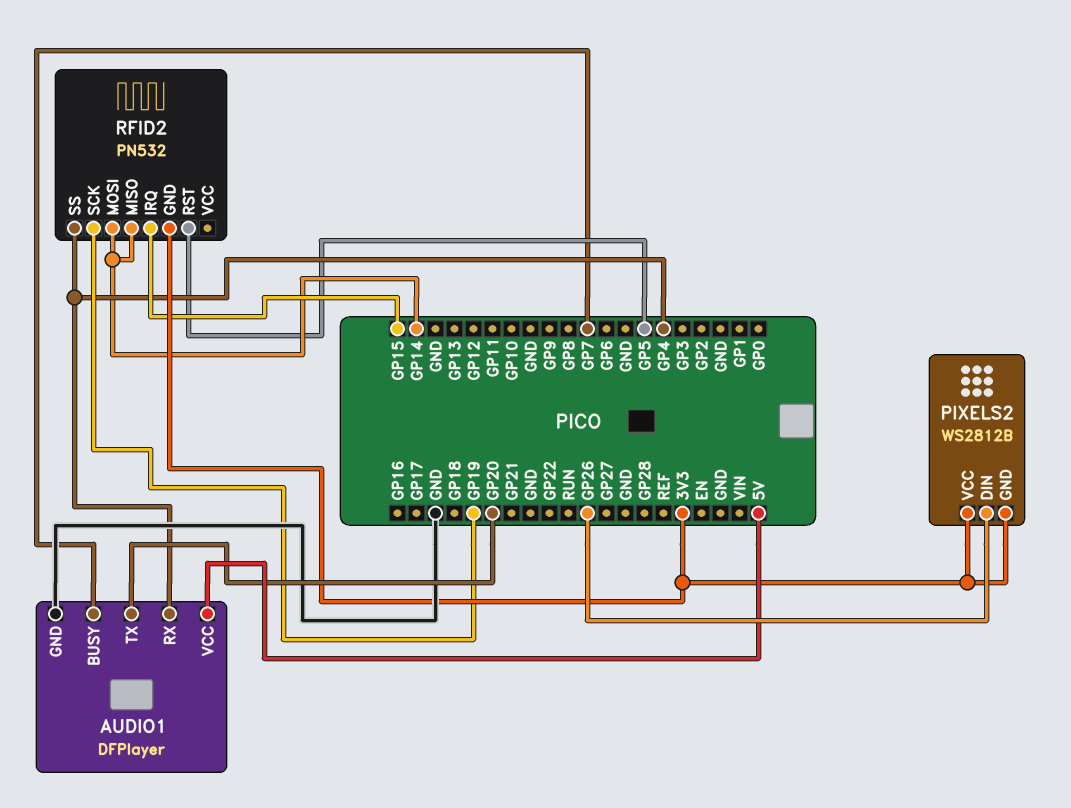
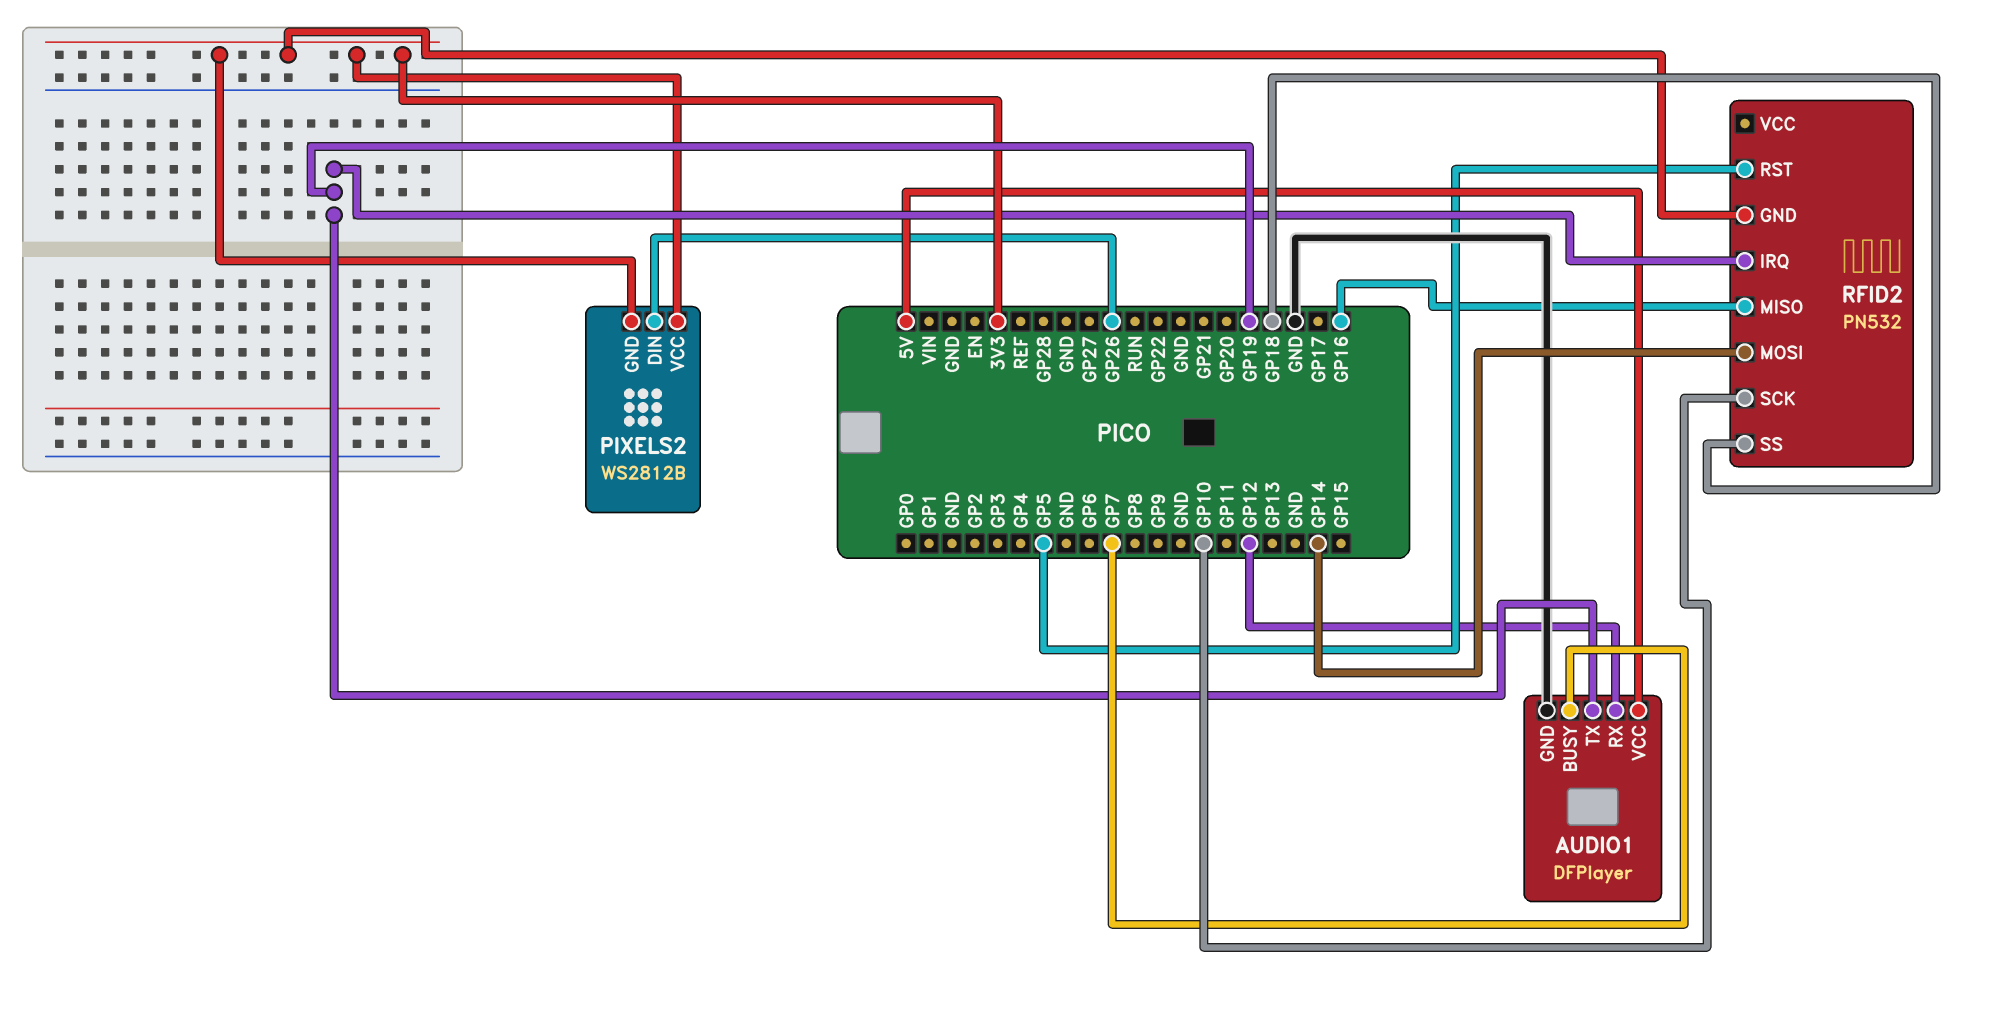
AUDIO1 pin RX: GP4 -> GP12
AUDIO1 pin TX: GP20 -> GP19
RFID2 pin IRQ: GP15 -> GP19
RFID2 pin MISO: GP14 -> GP16
RFID2 pin SCK: GP19 -> GP10
RFID2 pin SS: GP4 -> GP18

